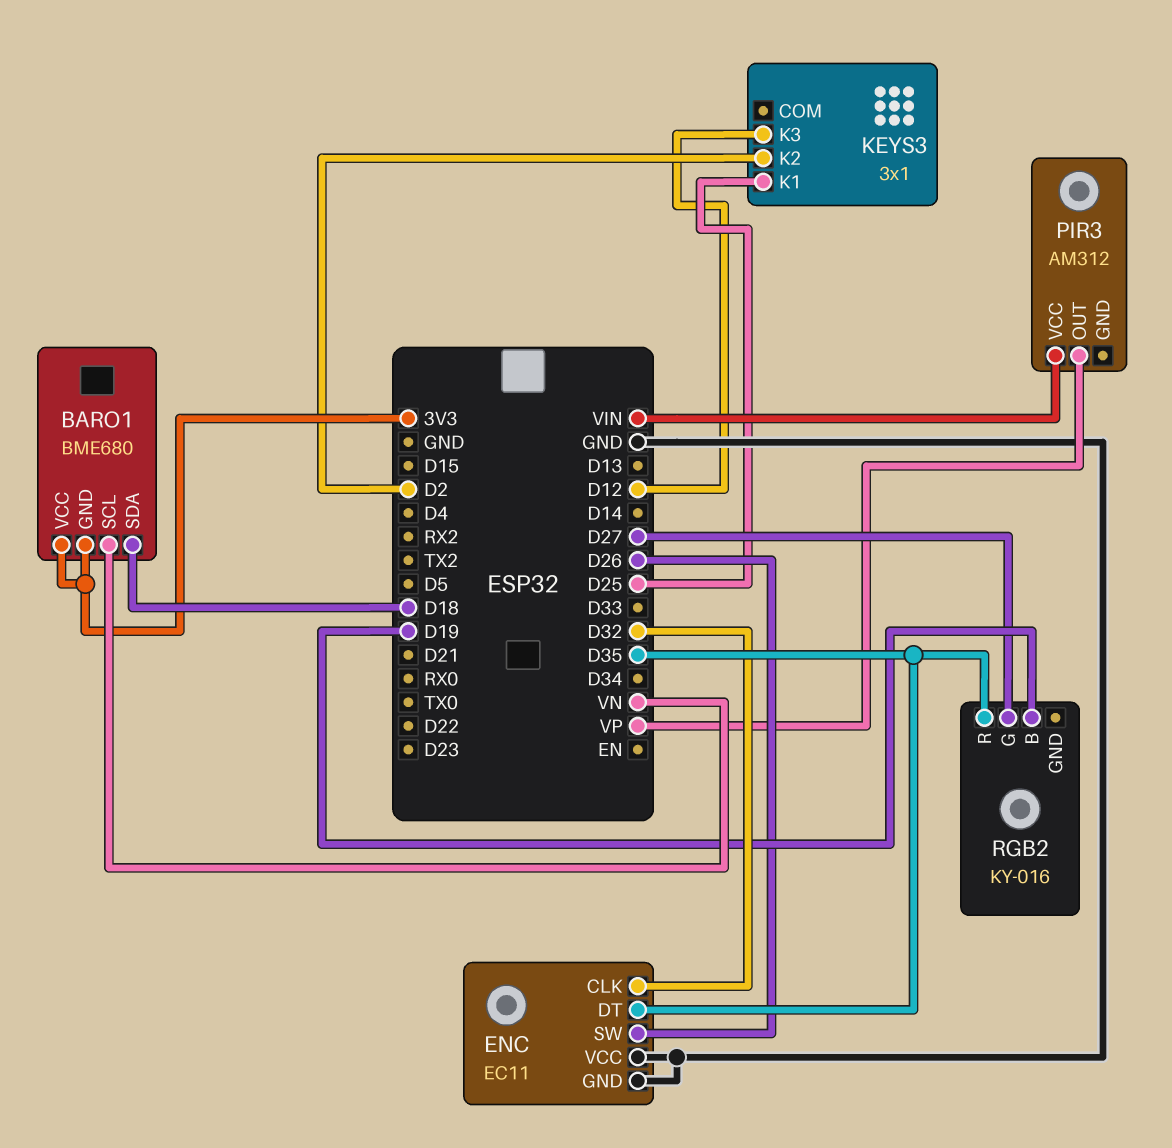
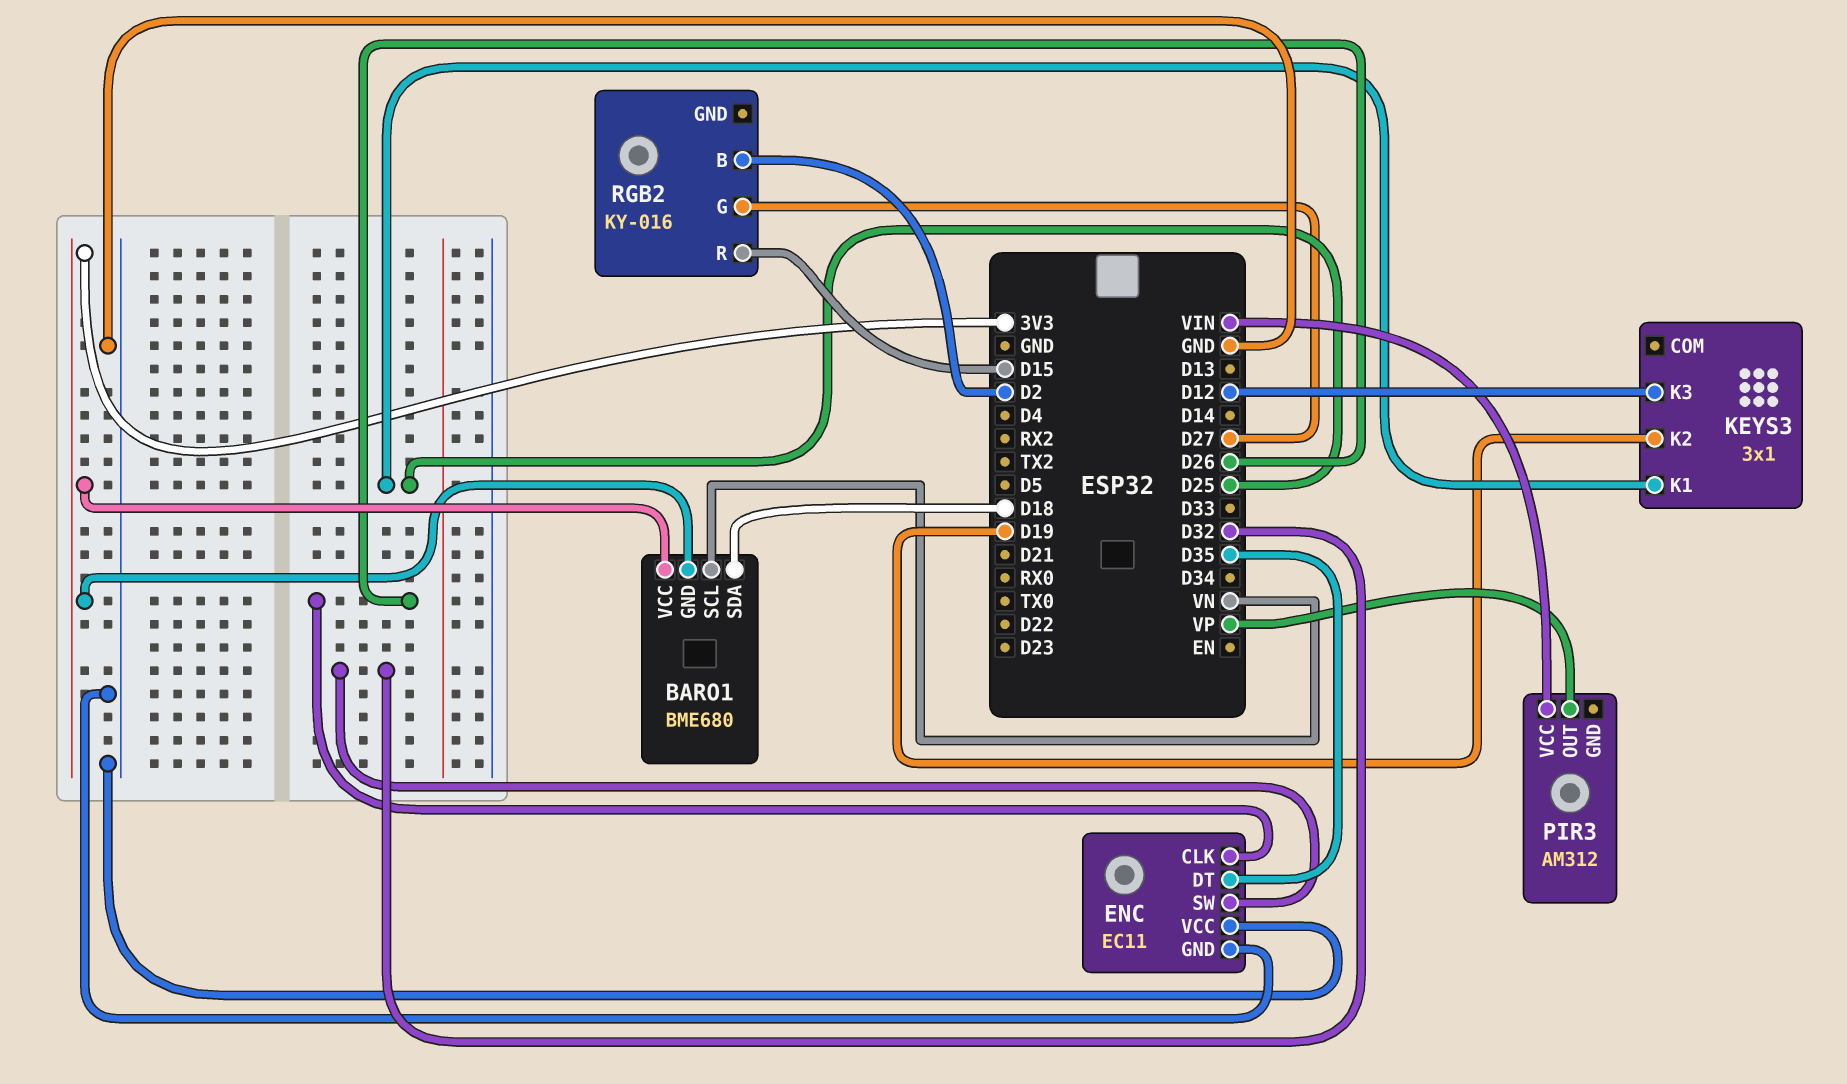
ENC pin CLK: D32 -> D26
ENC pin SW: D26 -> D32
KEYS3 pin K2: D2 -> D19
RGB2 pin B: D19 -> D2
RGB2 pin R: D35 -> D15

